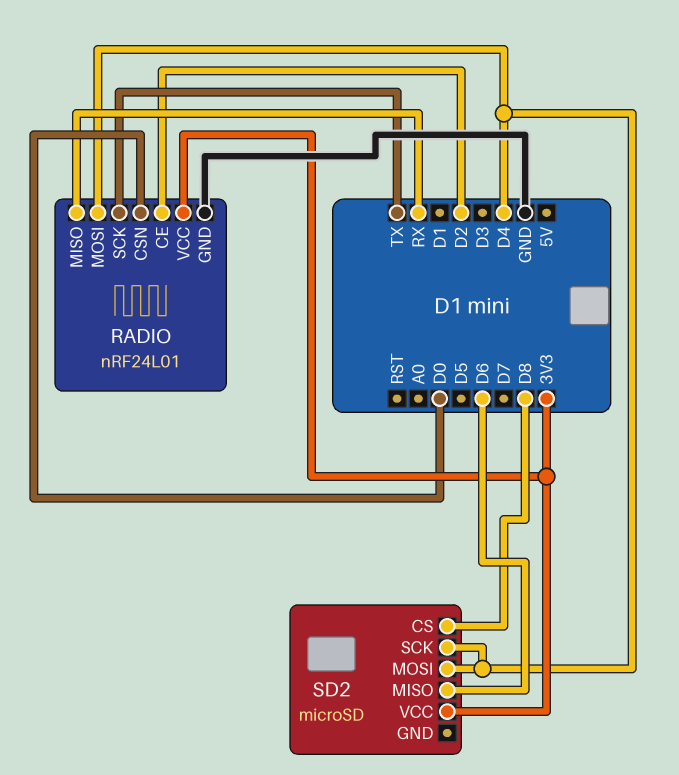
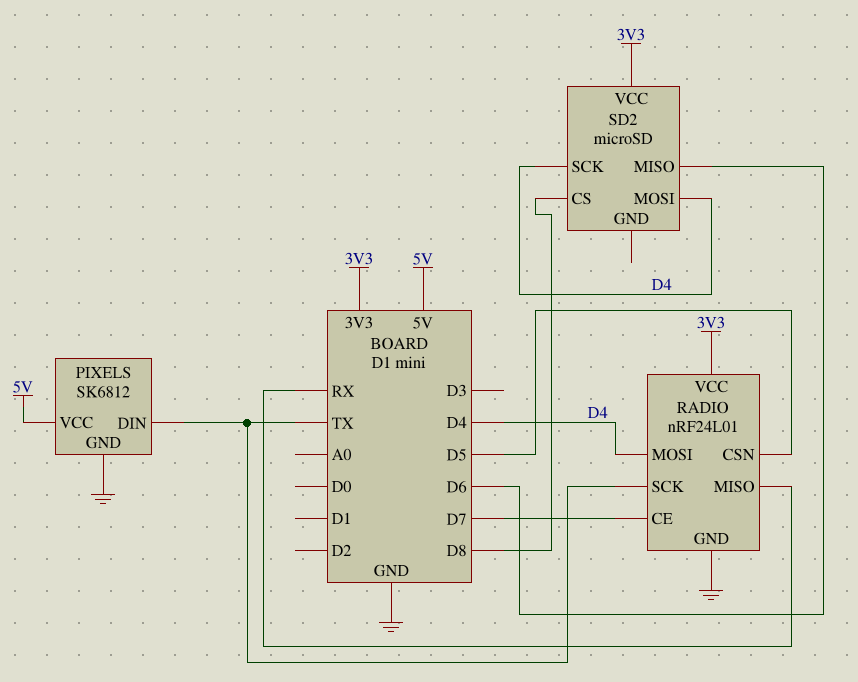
PIXELS: none -> SK6812
PIXELS pin DIN: none -> TX
PIXELS pin GND: none -> GND
PIXELS pin VCC: none -> 5V
RADIO pin CE: D2 -> D7
RADIO pin CSN: D0 -> D5

